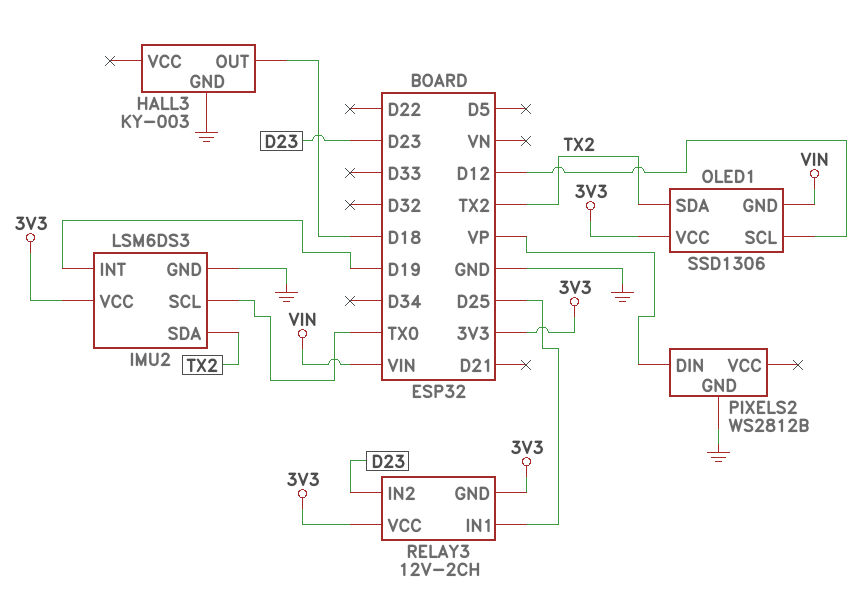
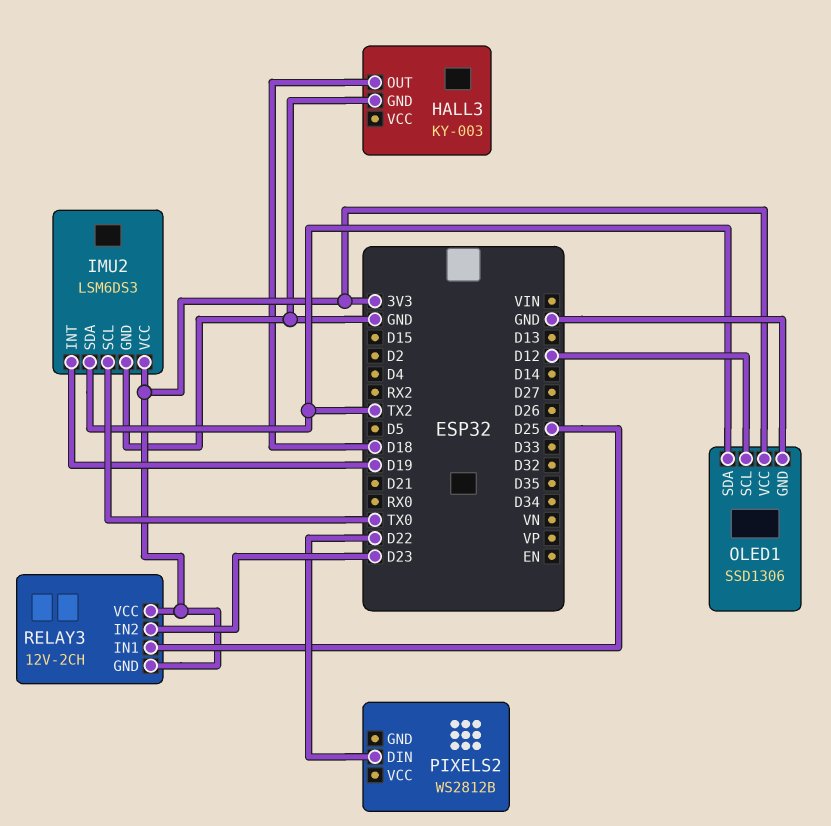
OLED1 pin GND: VIN -> GND
PIXELS2 pin DIN: VP -> D22
PIXELS2 pin GND: GND -> none

